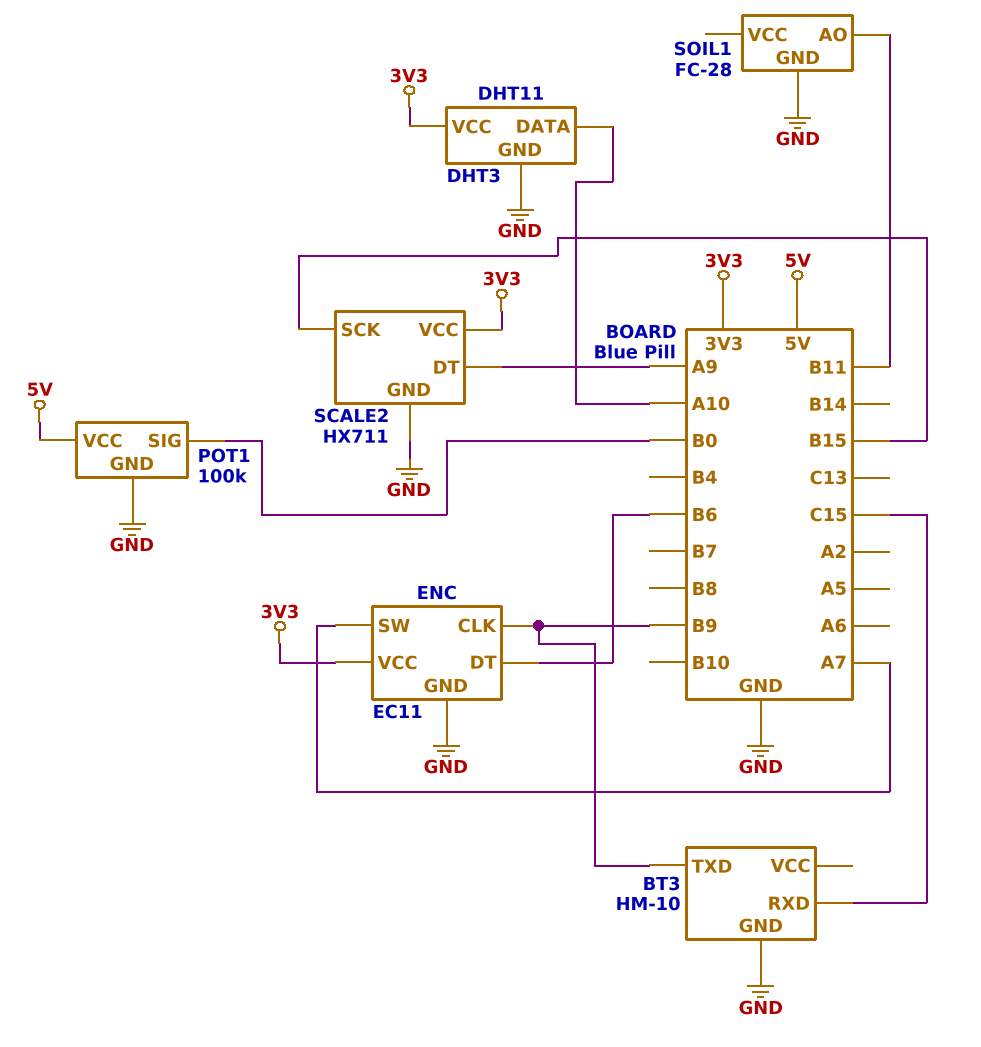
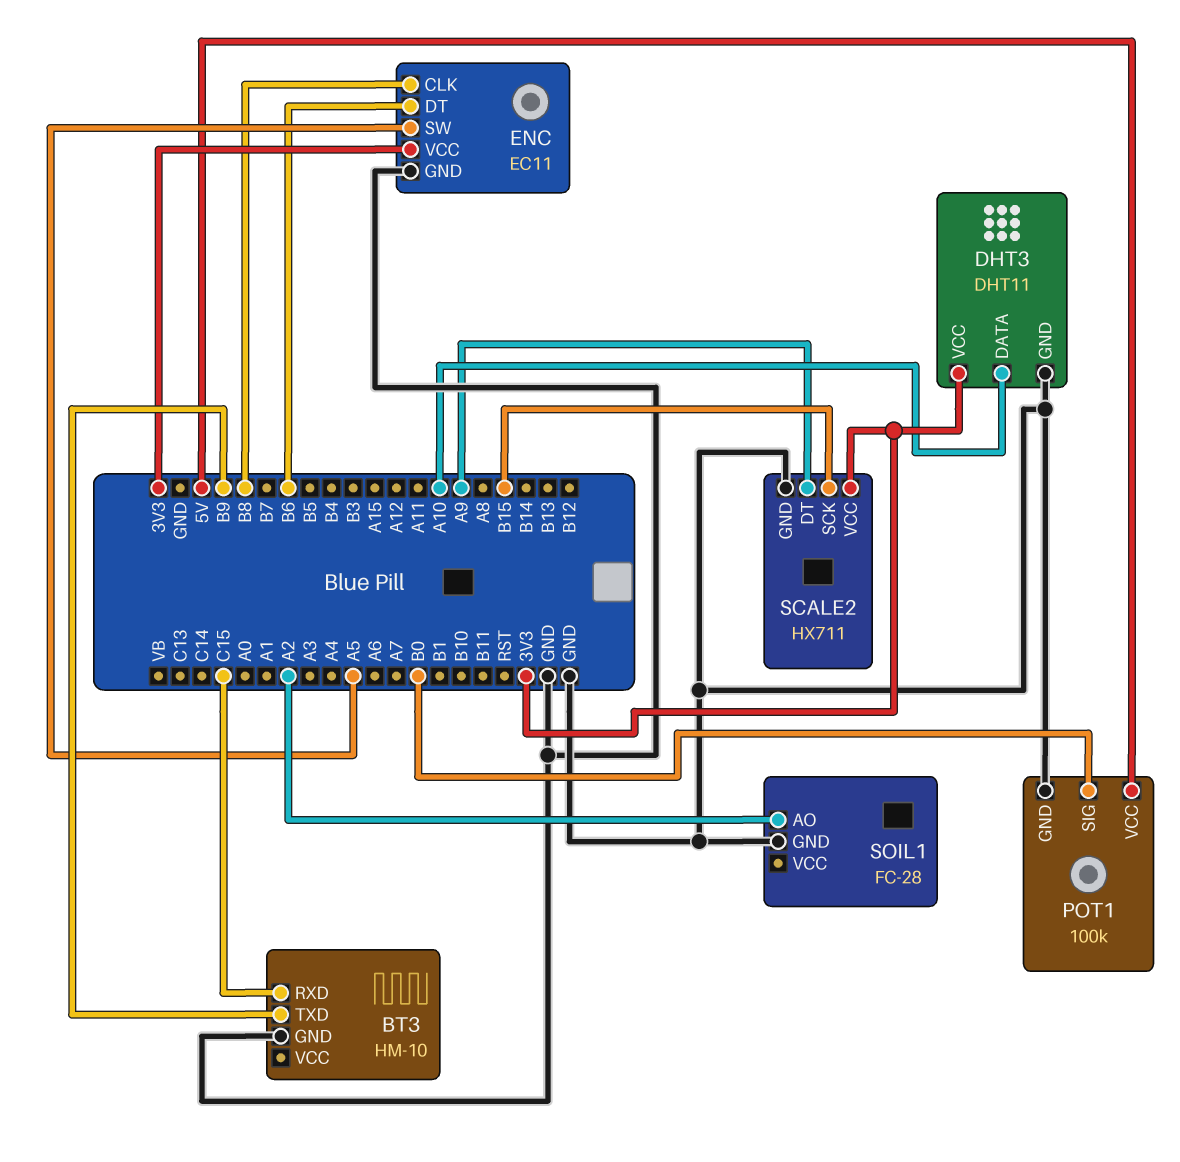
ENC pin CLK: B9 -> B8
ENC pin SW: A7 -> A5
SOIL1 pin AO: B11 -> A2

